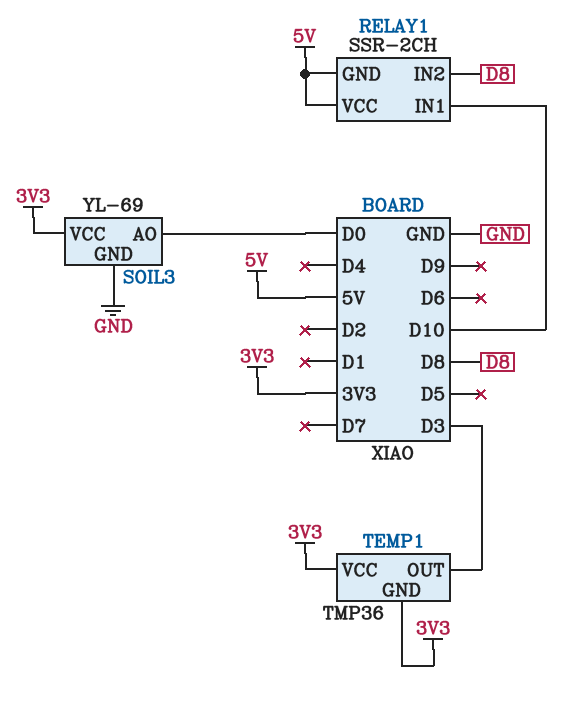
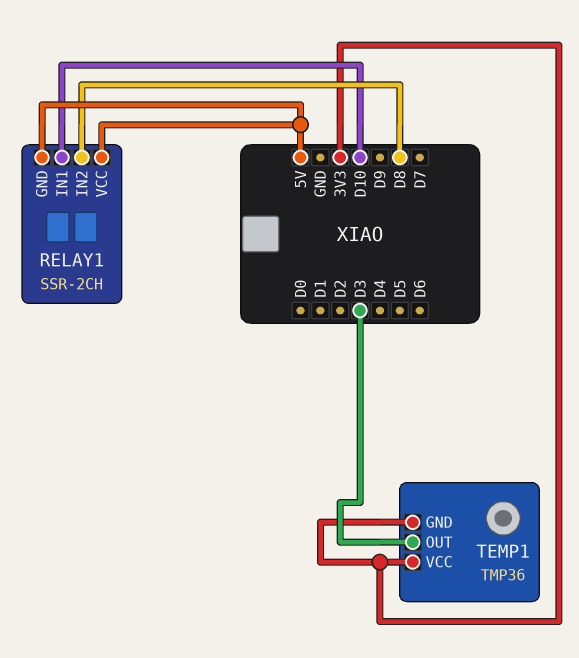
SOIL3: YL-69 -> none
SOIL3 pin AO: D0 -> none
SOIL3 pin GND: GND -> none
SOIL3 pin VCC: 3V3 -> none

